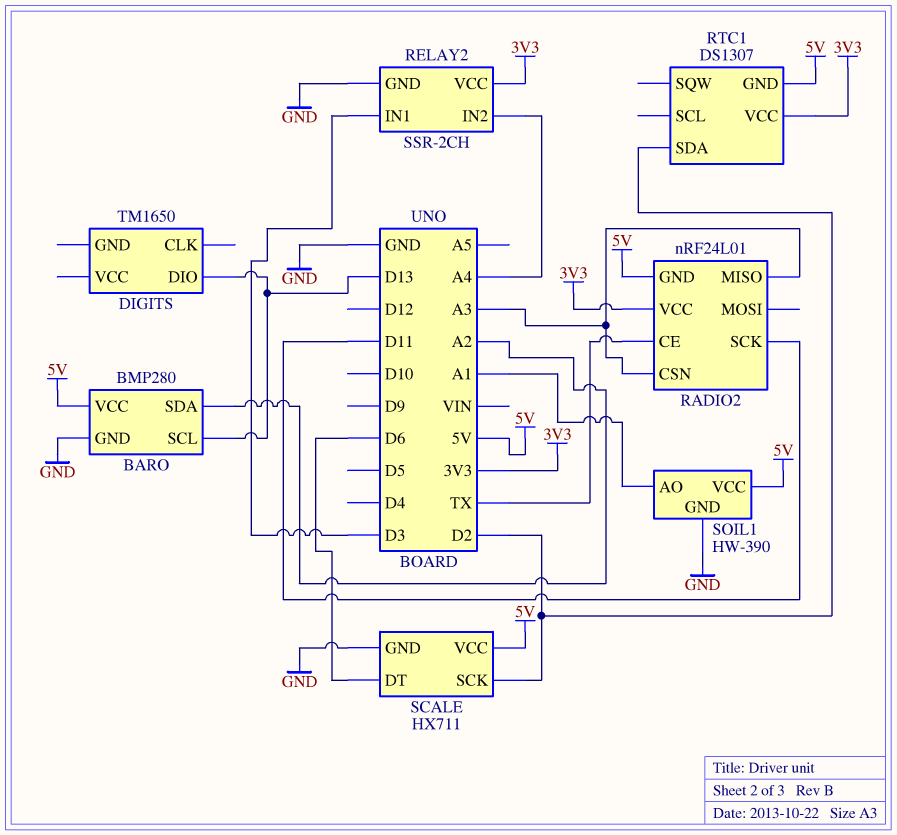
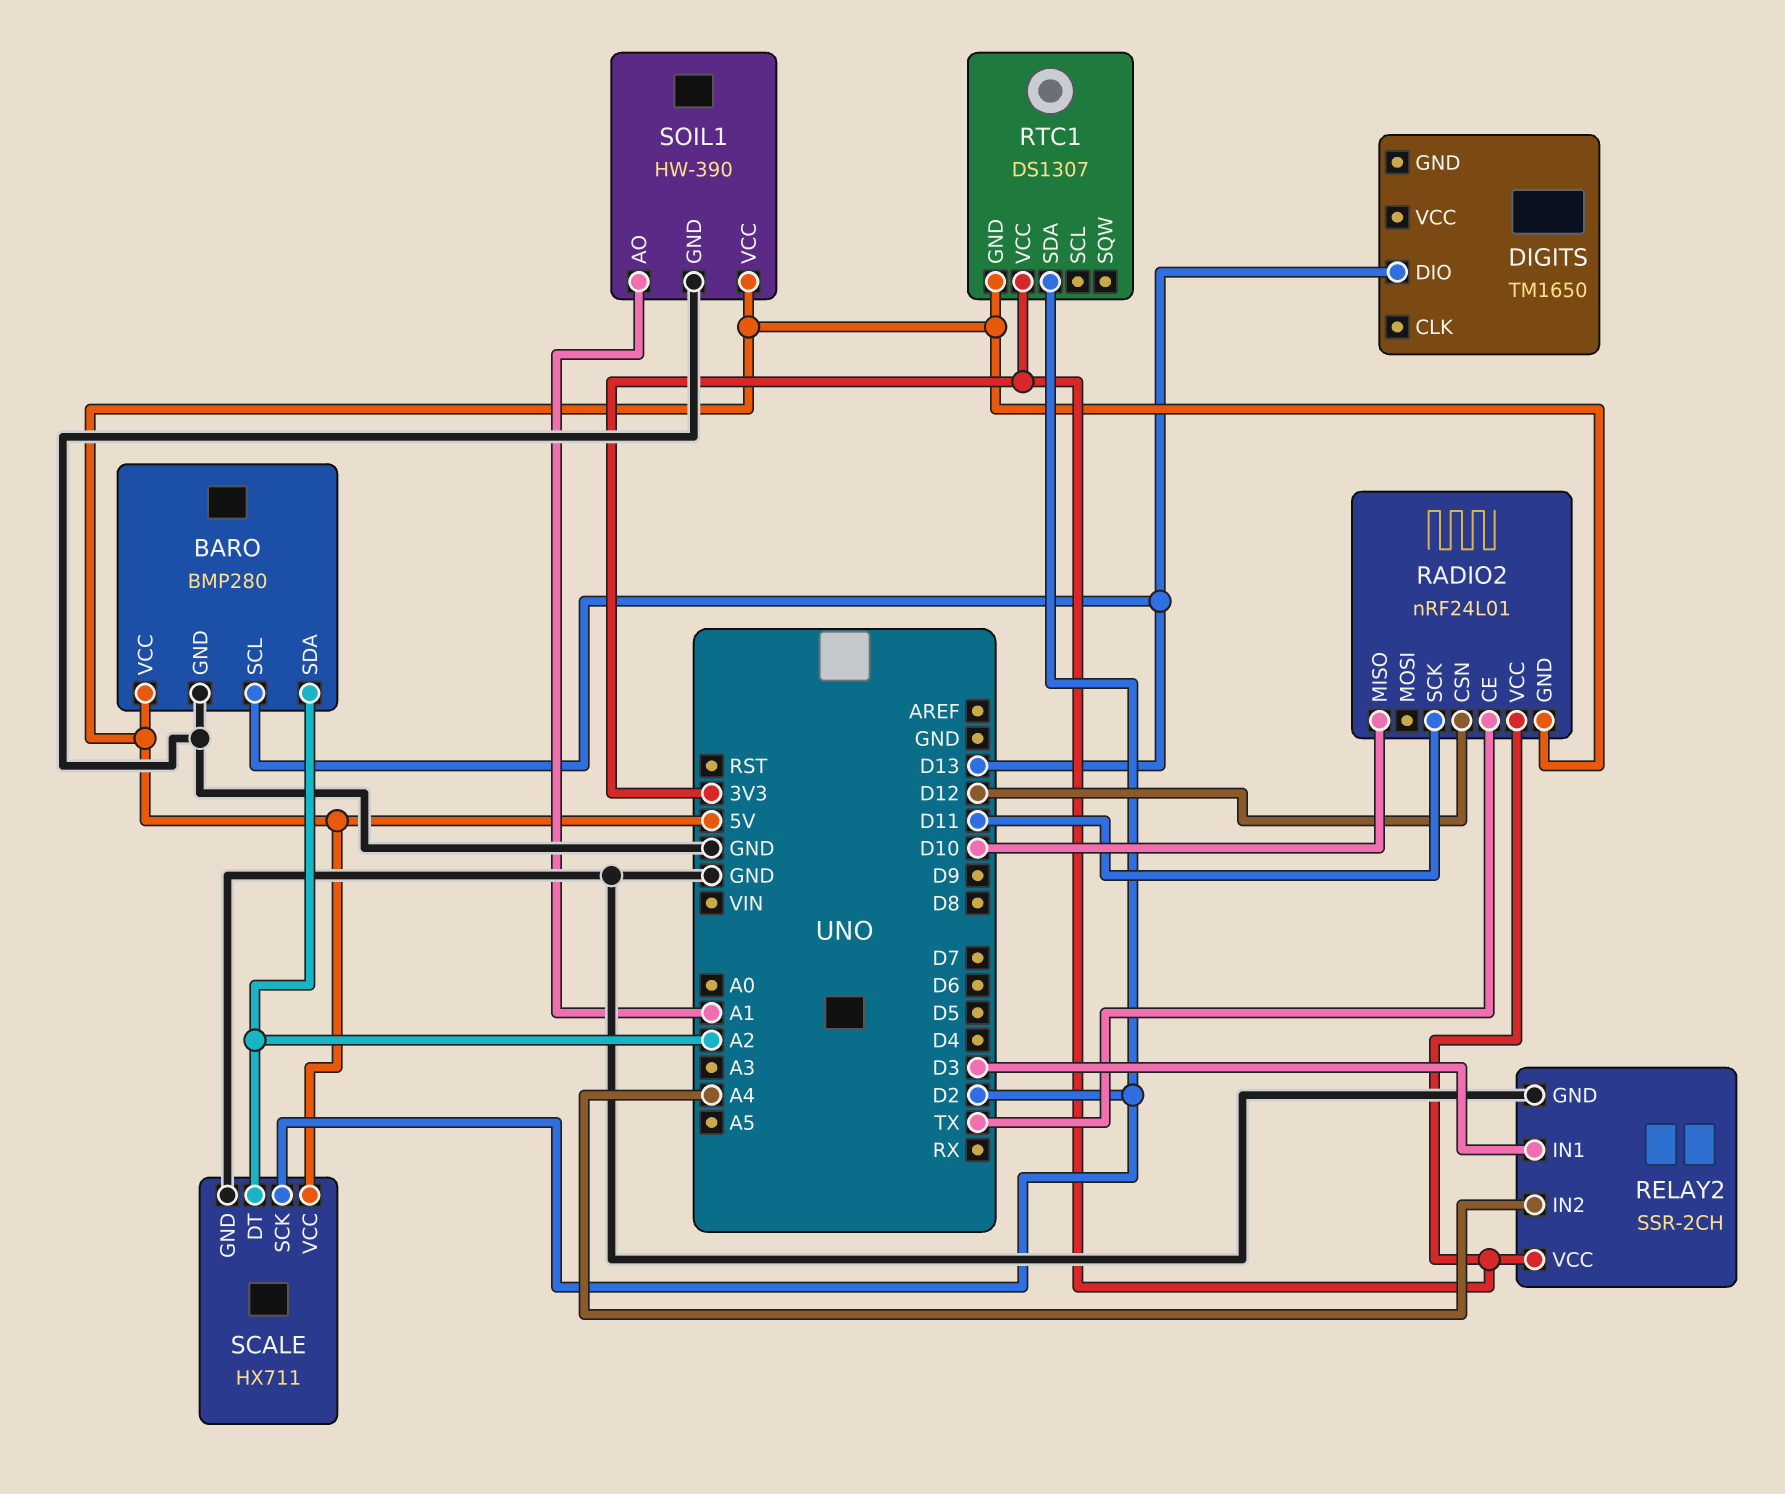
RADIO2 pin CSN: A3 -> D12
RADIO2 pin MISO: A3 -> D10
SCALE pin DT: D6 -> A2

